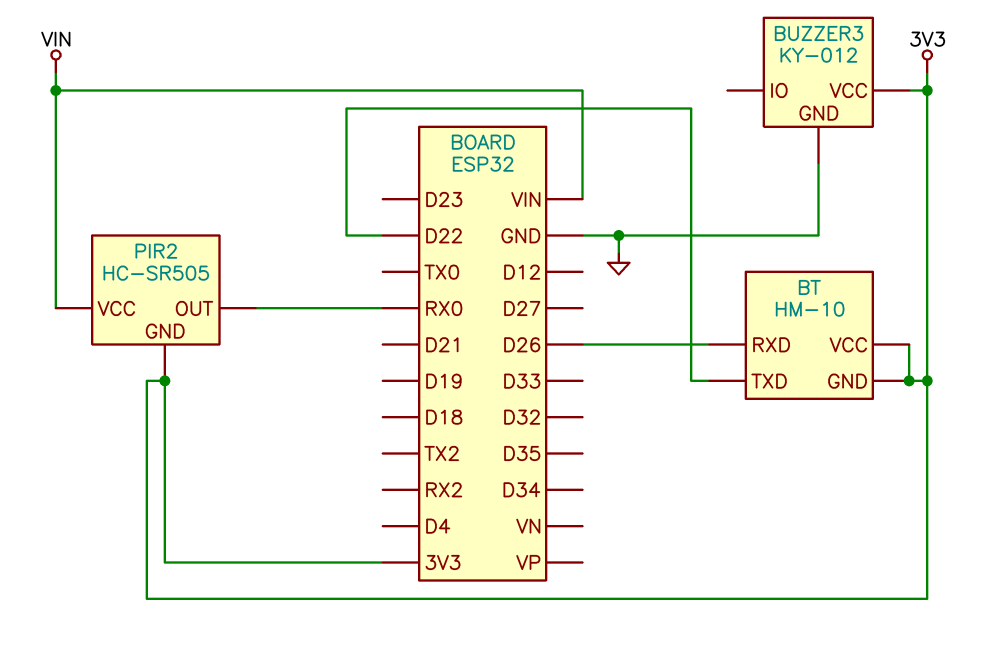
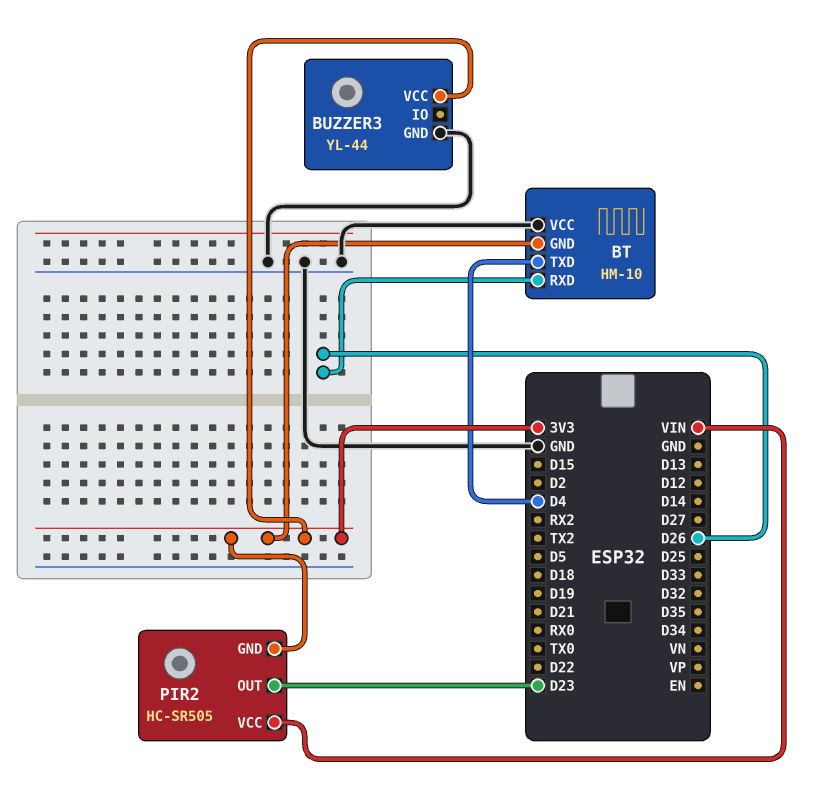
BT pin TXD: D22 -> D4
BT pin VCC: 3V3 -> GND
BUZZER3: KY-012 -> YL-44
PIR2 pin OUT: RX0 -> D23

